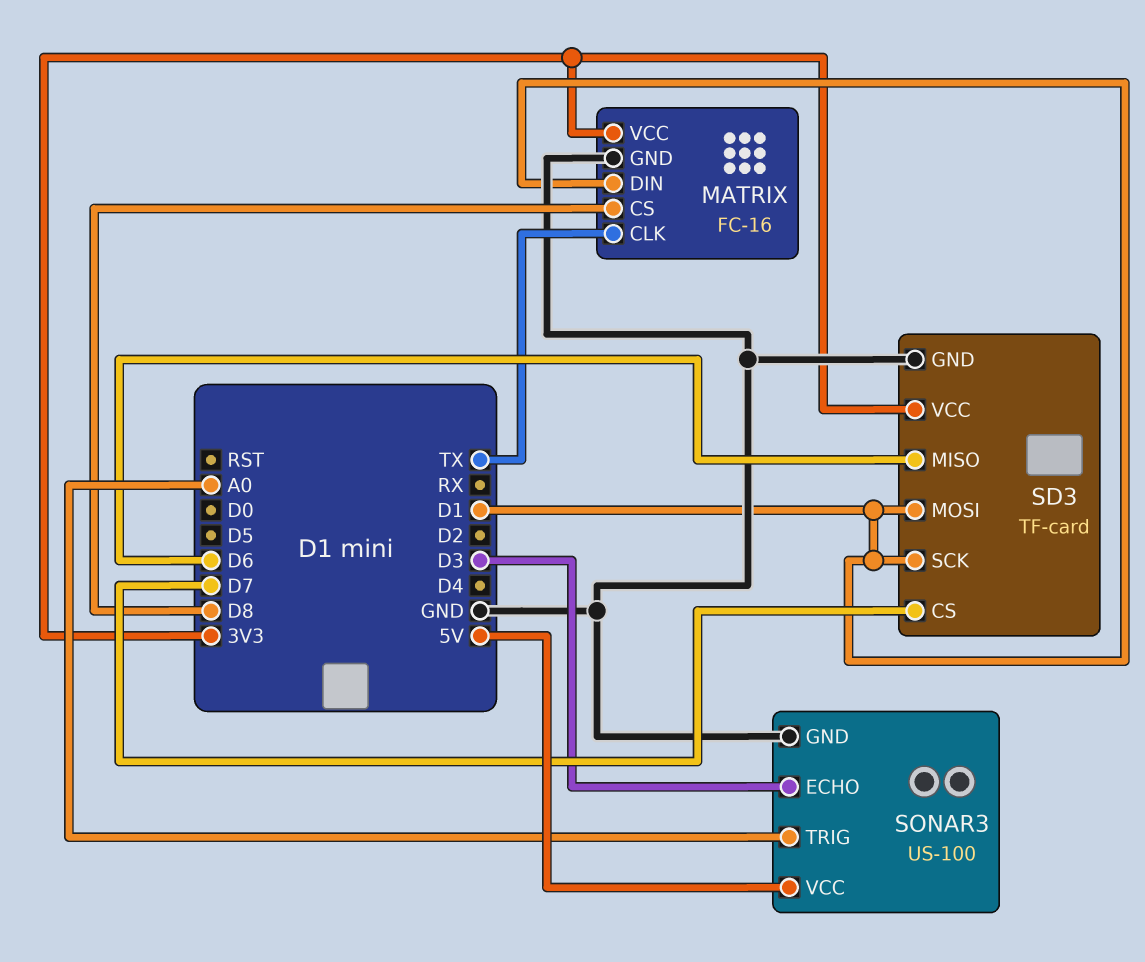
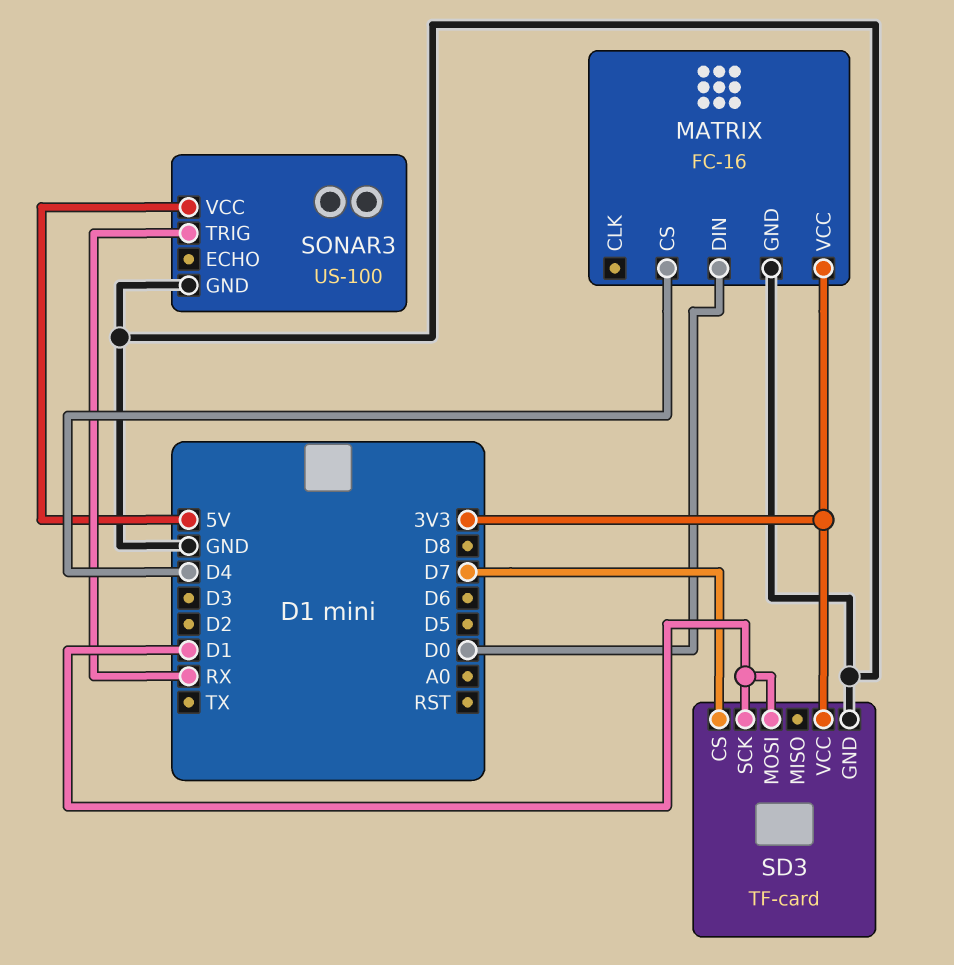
MATRIX pin CLK: TX -> none
MATRIX pin CS: D8 -> D4
MATRIX pin DIN: D1 -> D0
SD3 pin MISO: D6 -> none
SONAR3 pin ECHO: D3 -> none
SONAR3 pin TRIG: A0 -> RX

